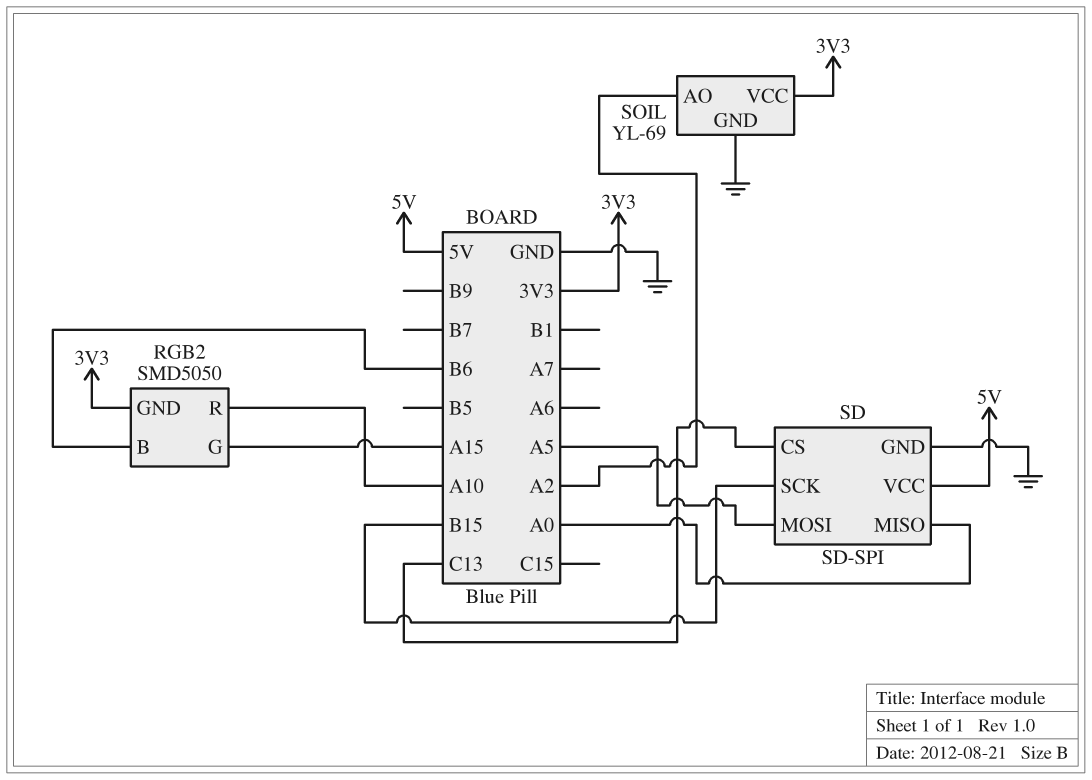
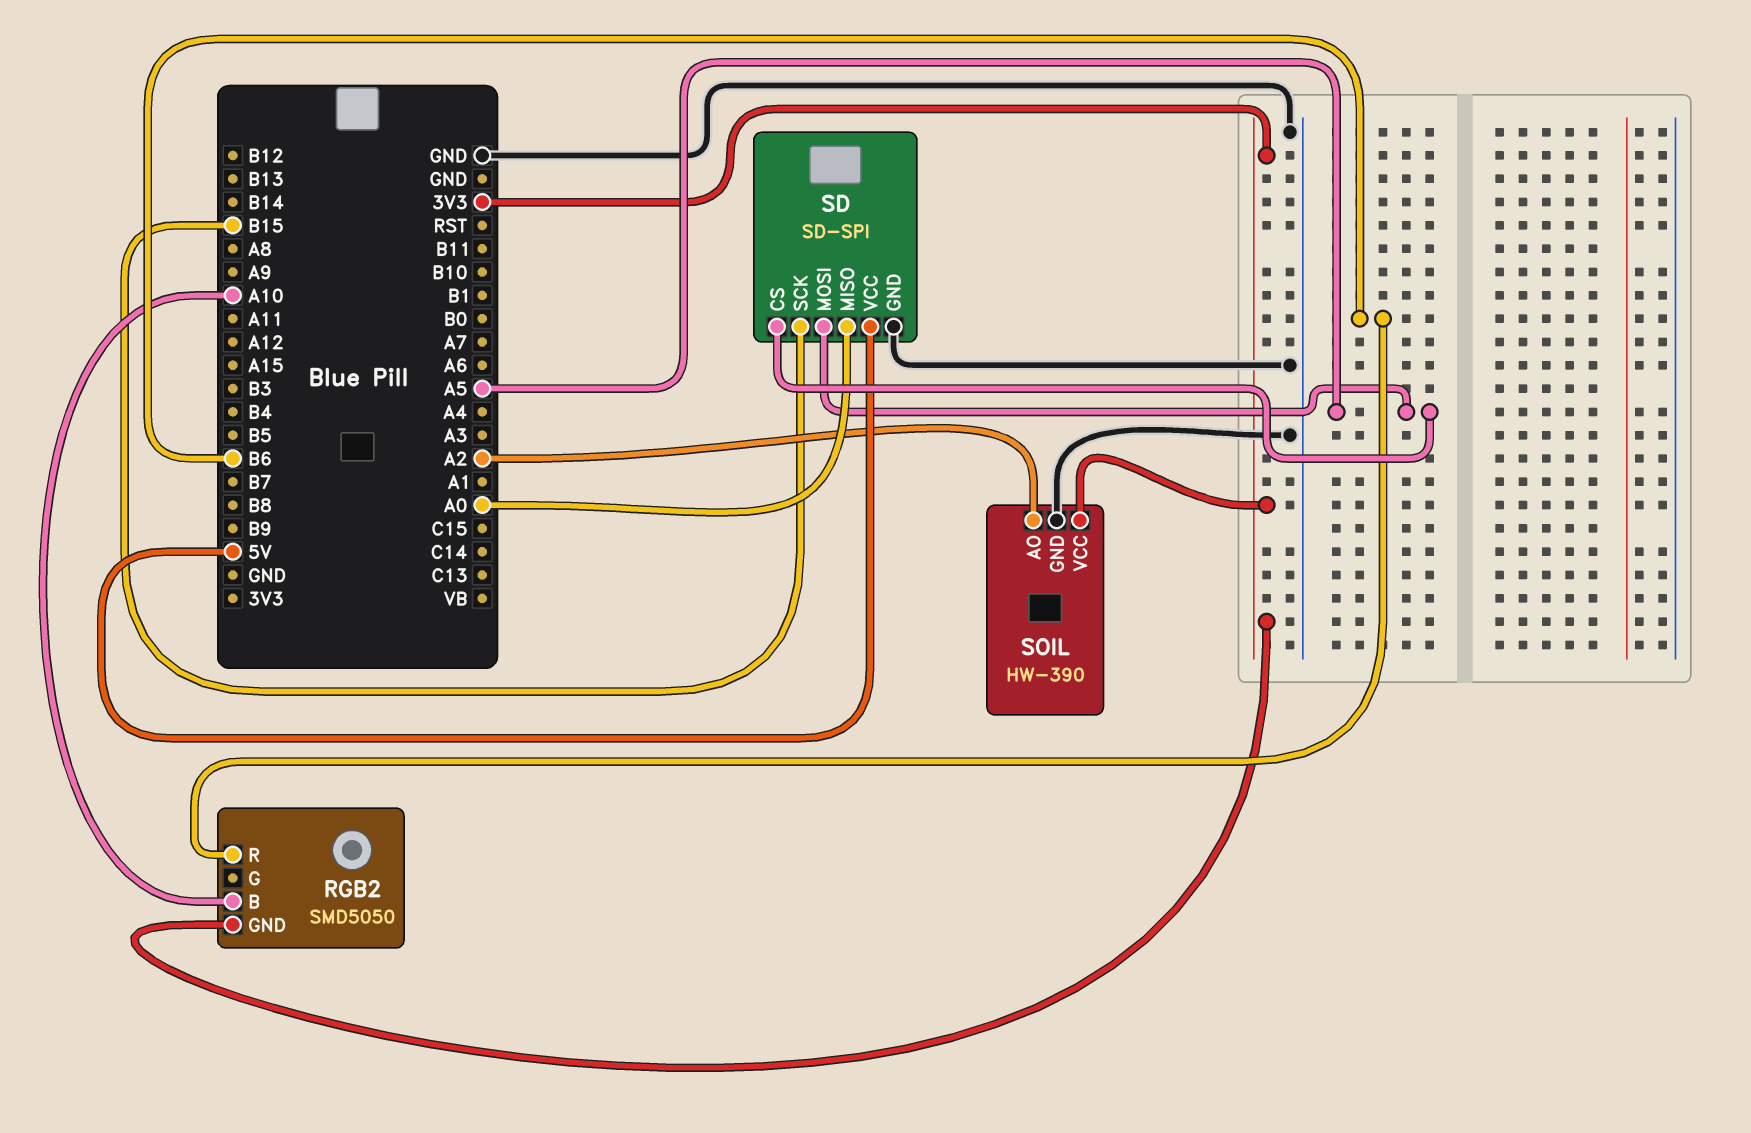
RGB2 pin B: B6 -> A10
RGB2 pin G: A15 -> none
RGB2 pin R: A10 -> B6
SD pin CS: C13 -> A5
SOIL: YL-69 -> HW-390

